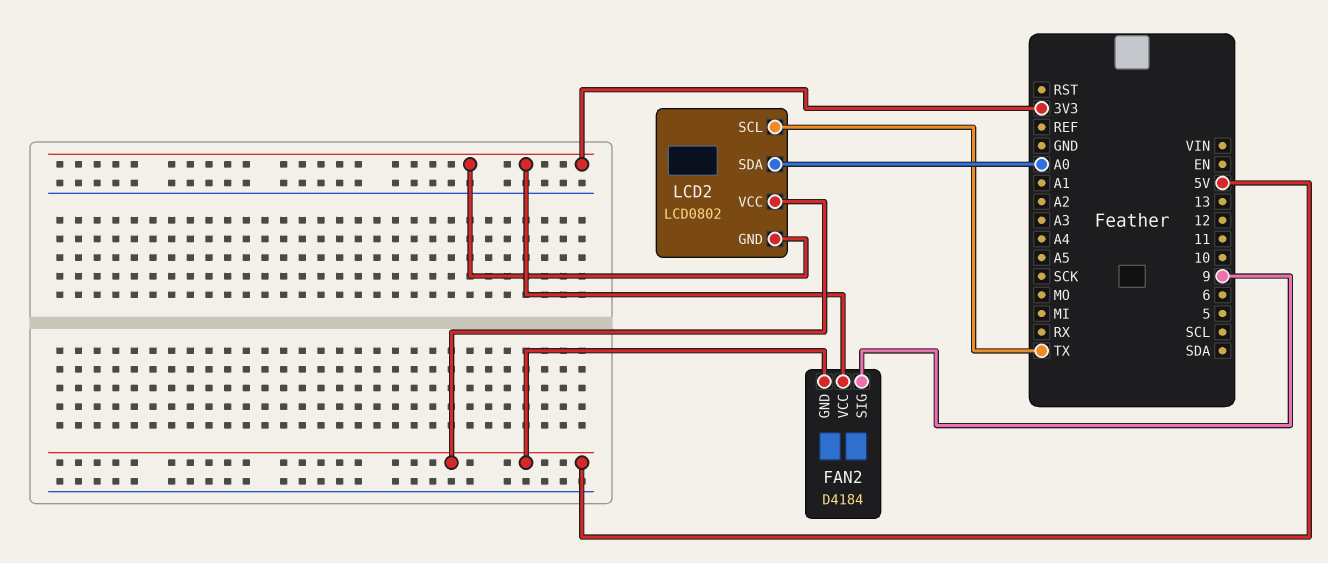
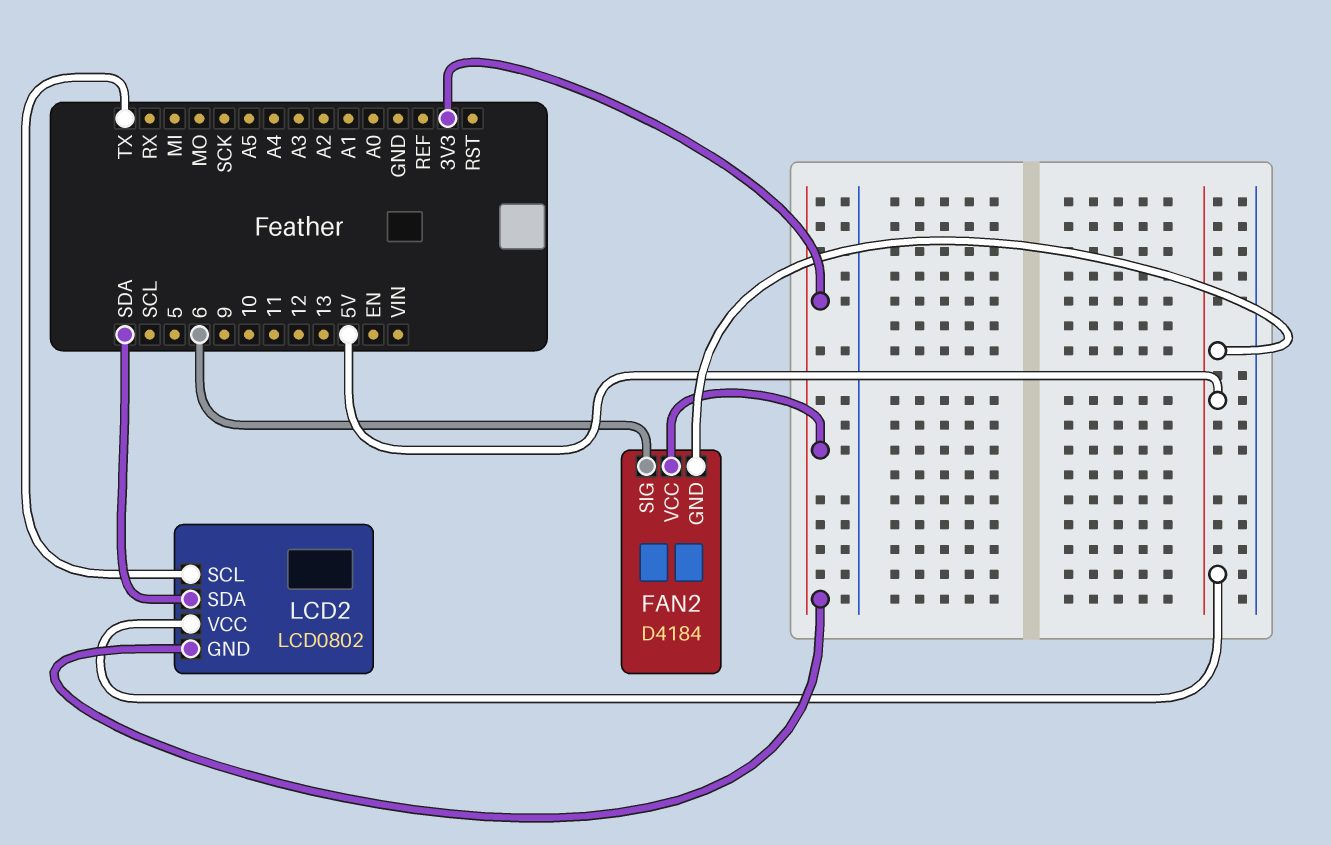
FAN2 pin SIG: 9 -> 6
LCD2 pin SDA: A0 -> SDA

